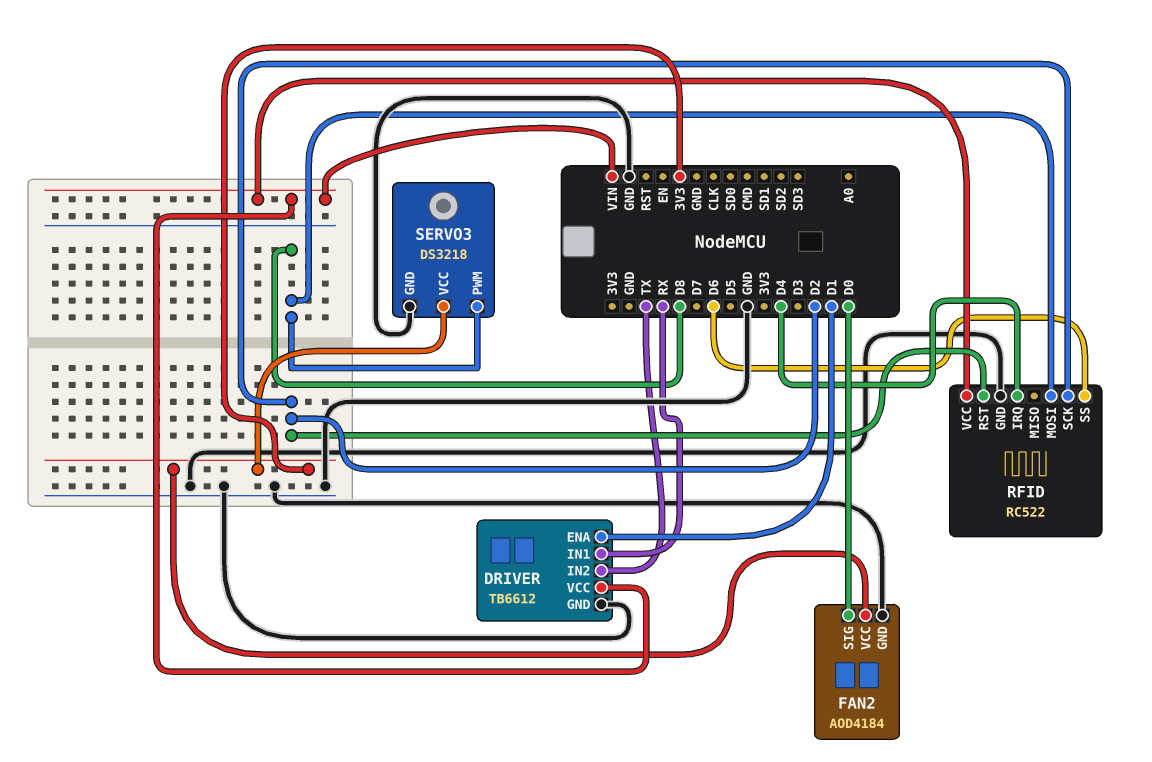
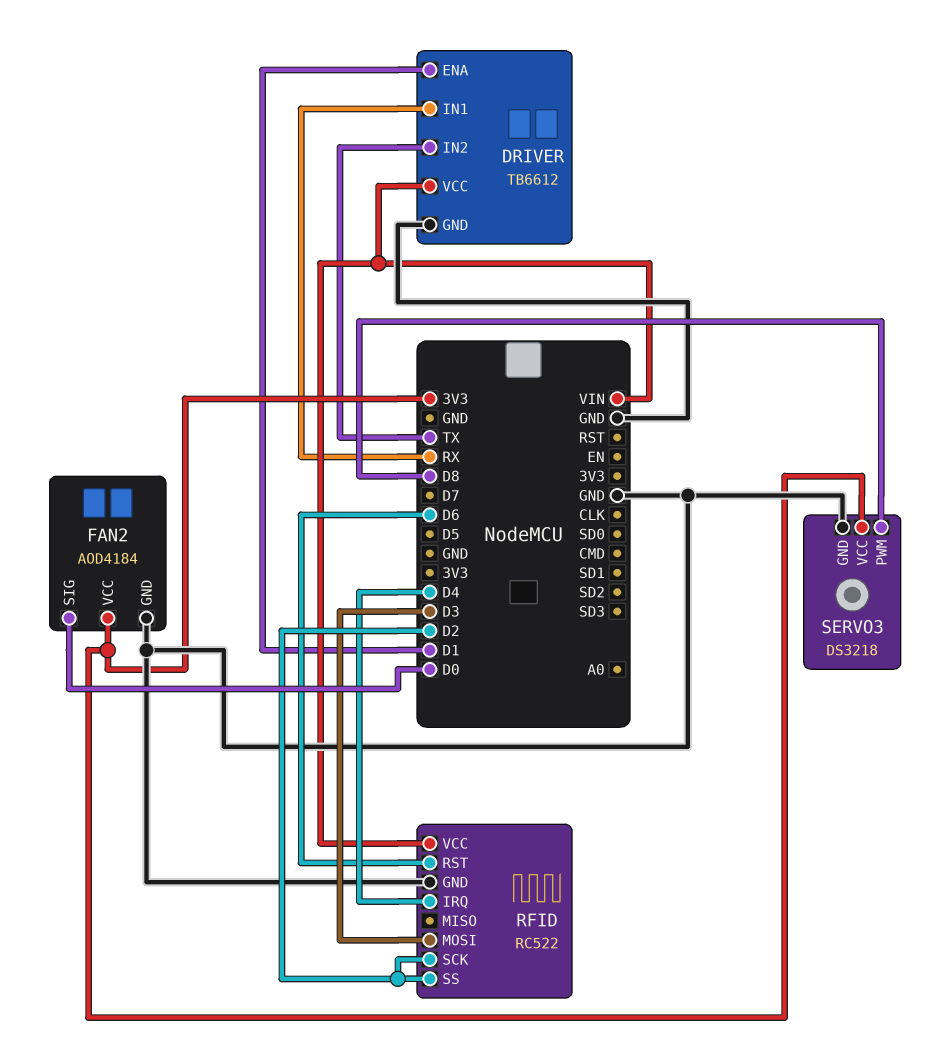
RFID pin MOSI: D8 -> D3
RFID pin RST: D2 -> D6
RFID pin SS: D6 -> D2

